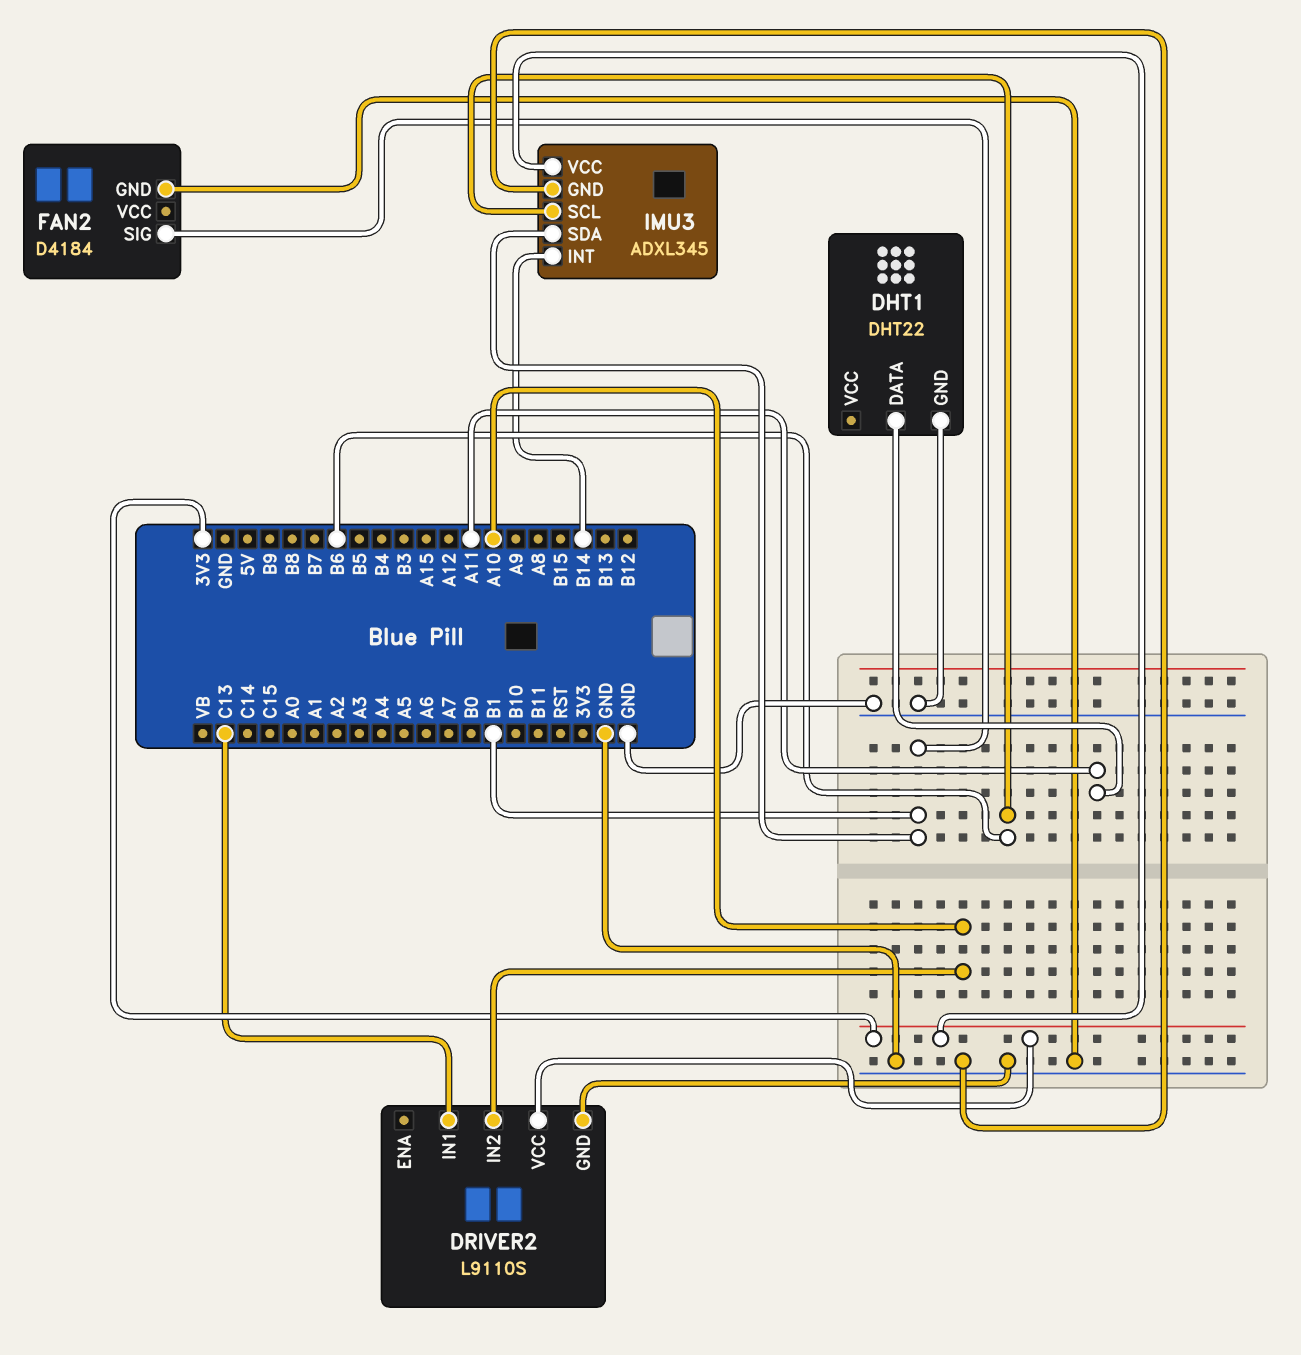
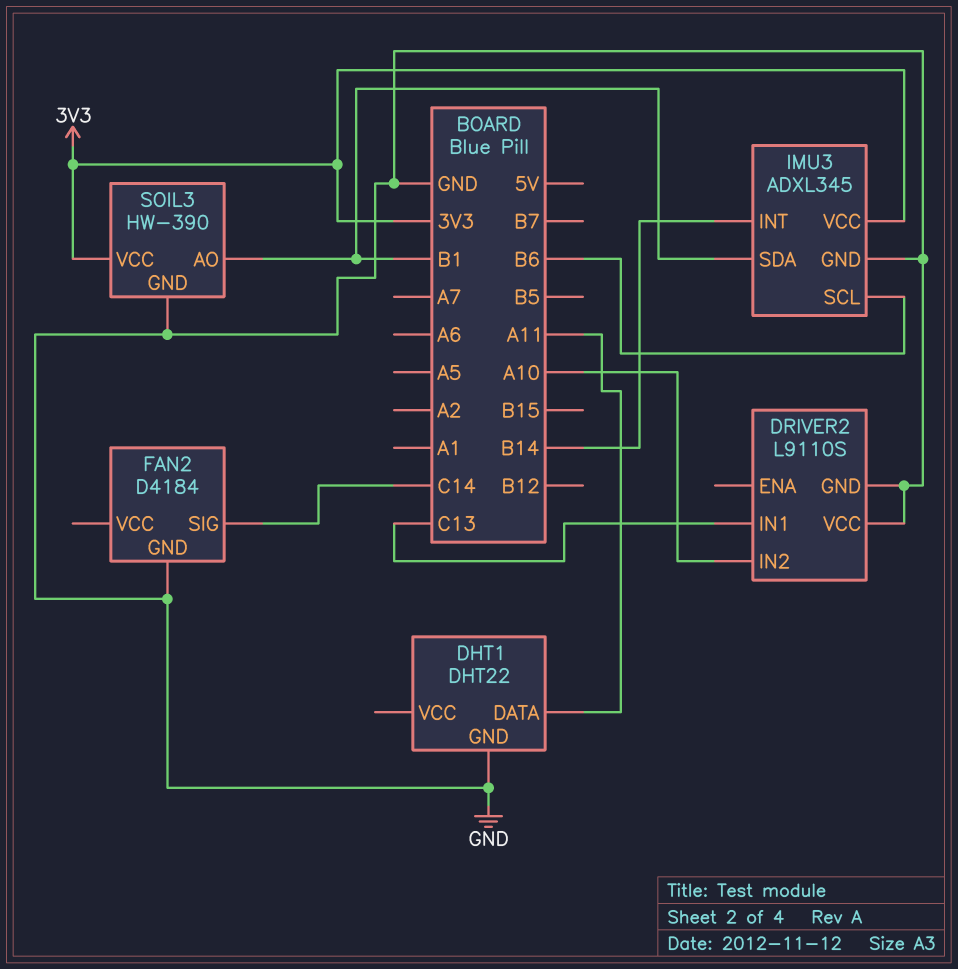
DRIVER2 pin VCC: 3V3 -> GND
FAN2 pin SIG: B1 -> C14
SOIL3: none -> HW-390
SOIL3 pin AO: none -> B1
SOIL3 pin GND: none -> GND
SOIL3 pin VCC: none -> 3V3

